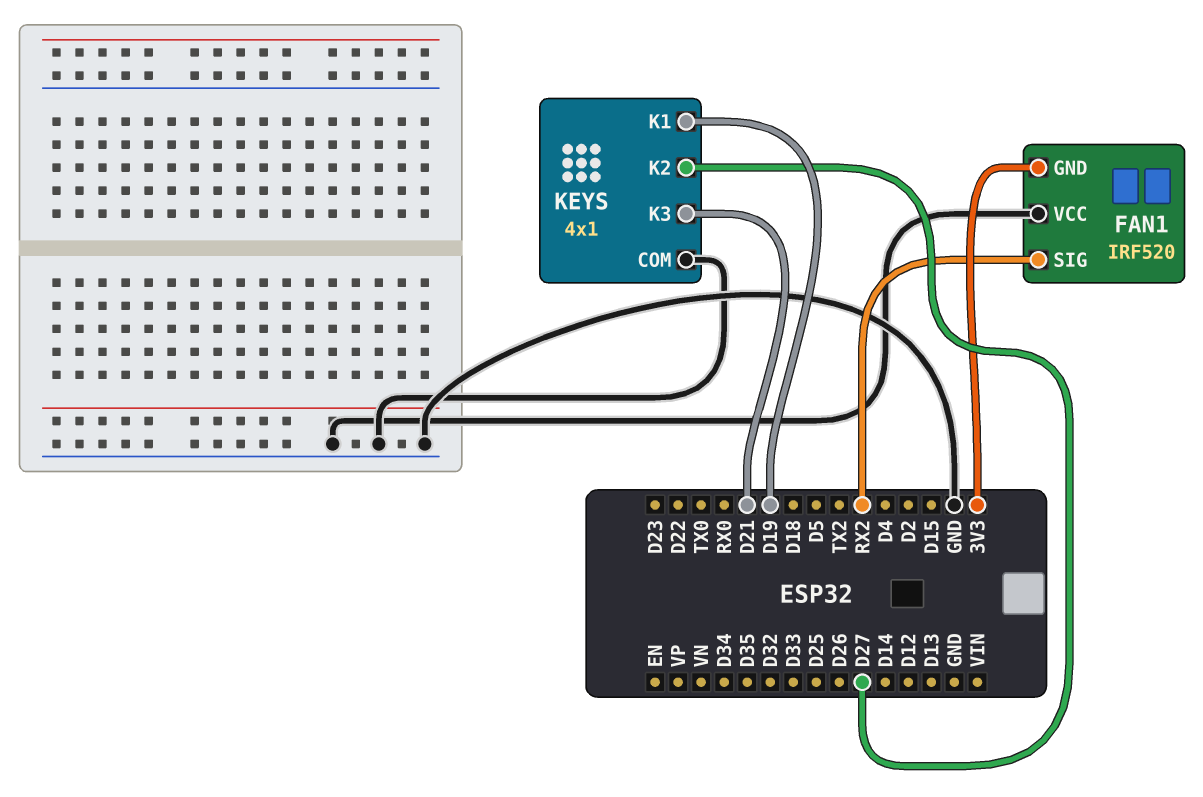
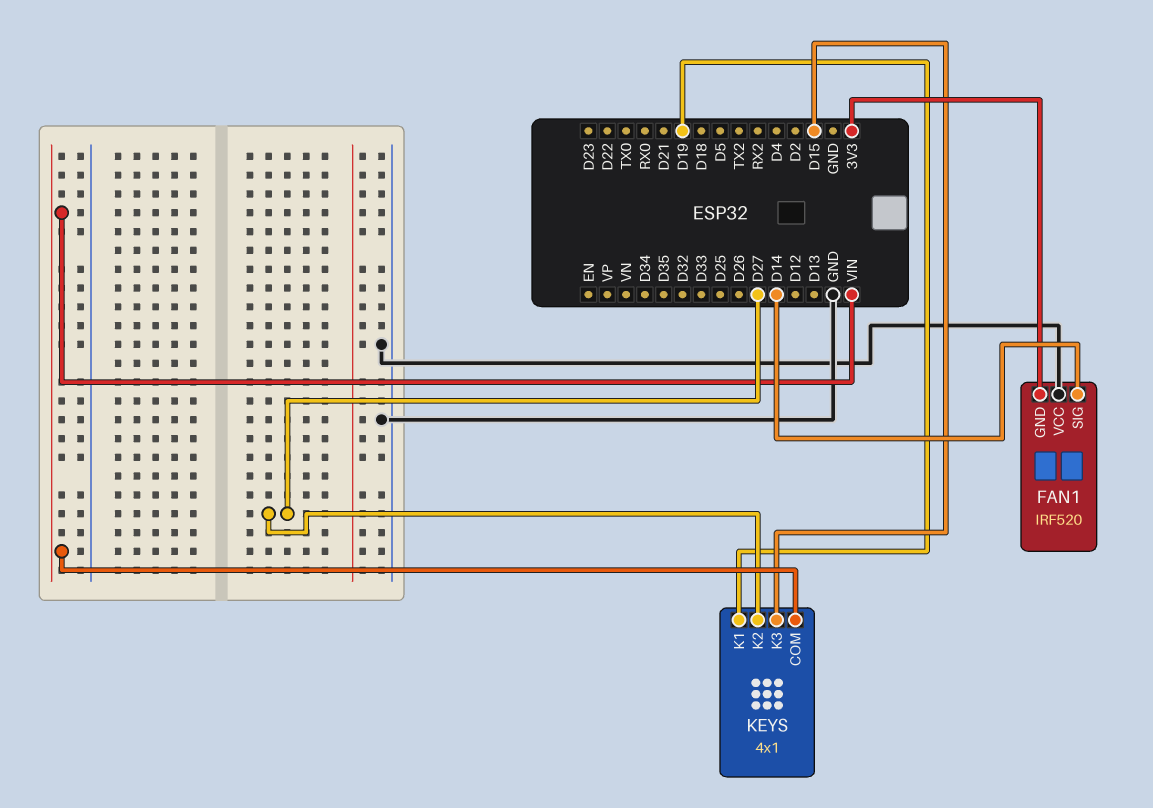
FAN1 pin SIG: RX2 -> D14
KEYS pin COM: GND -> VIN
KEYS pin K3: D21 -> D15

